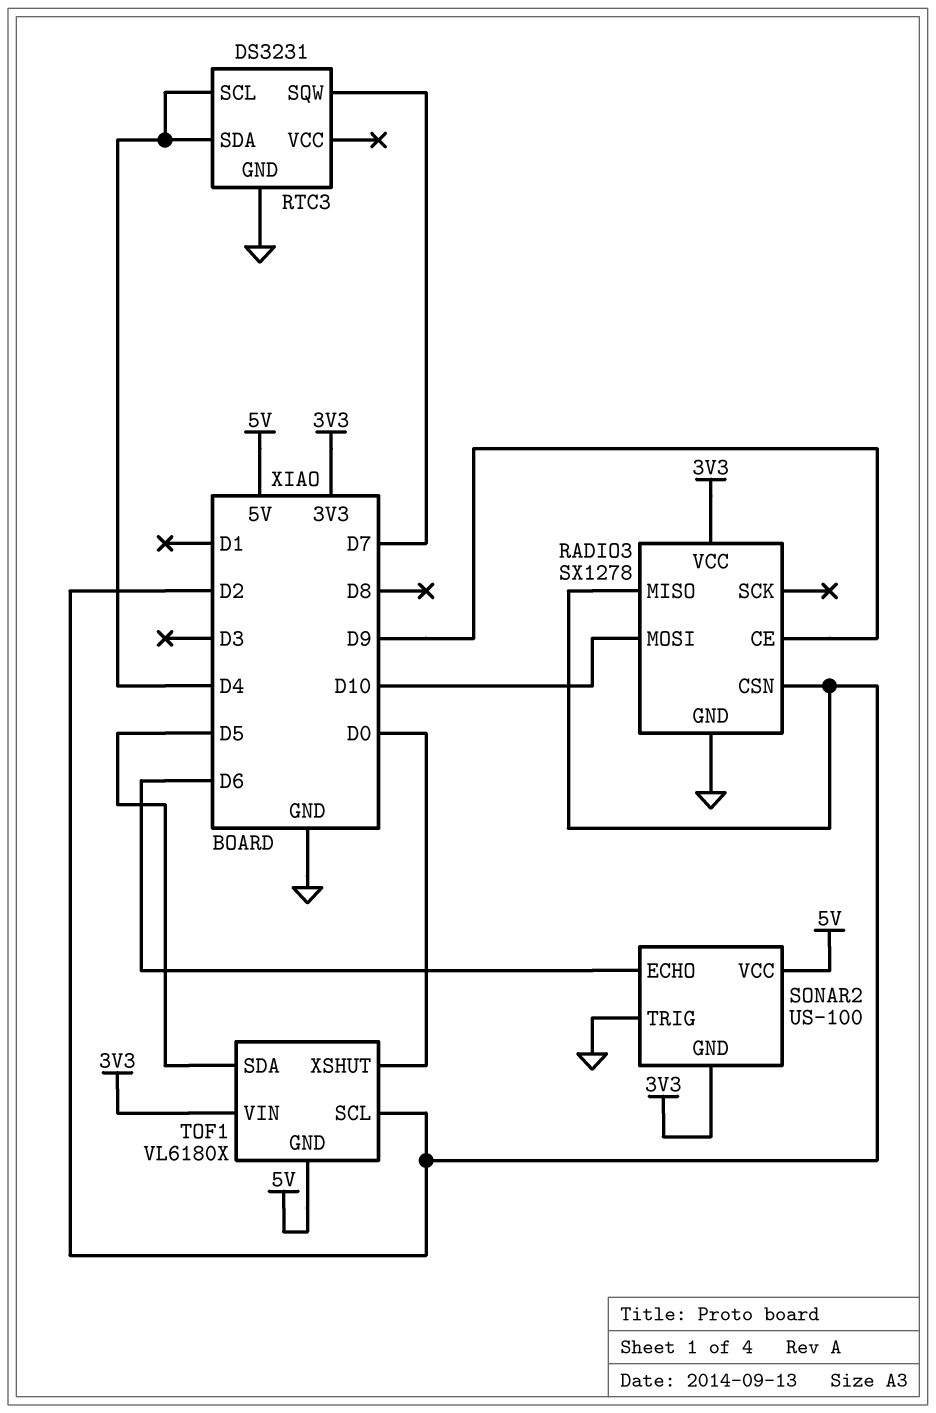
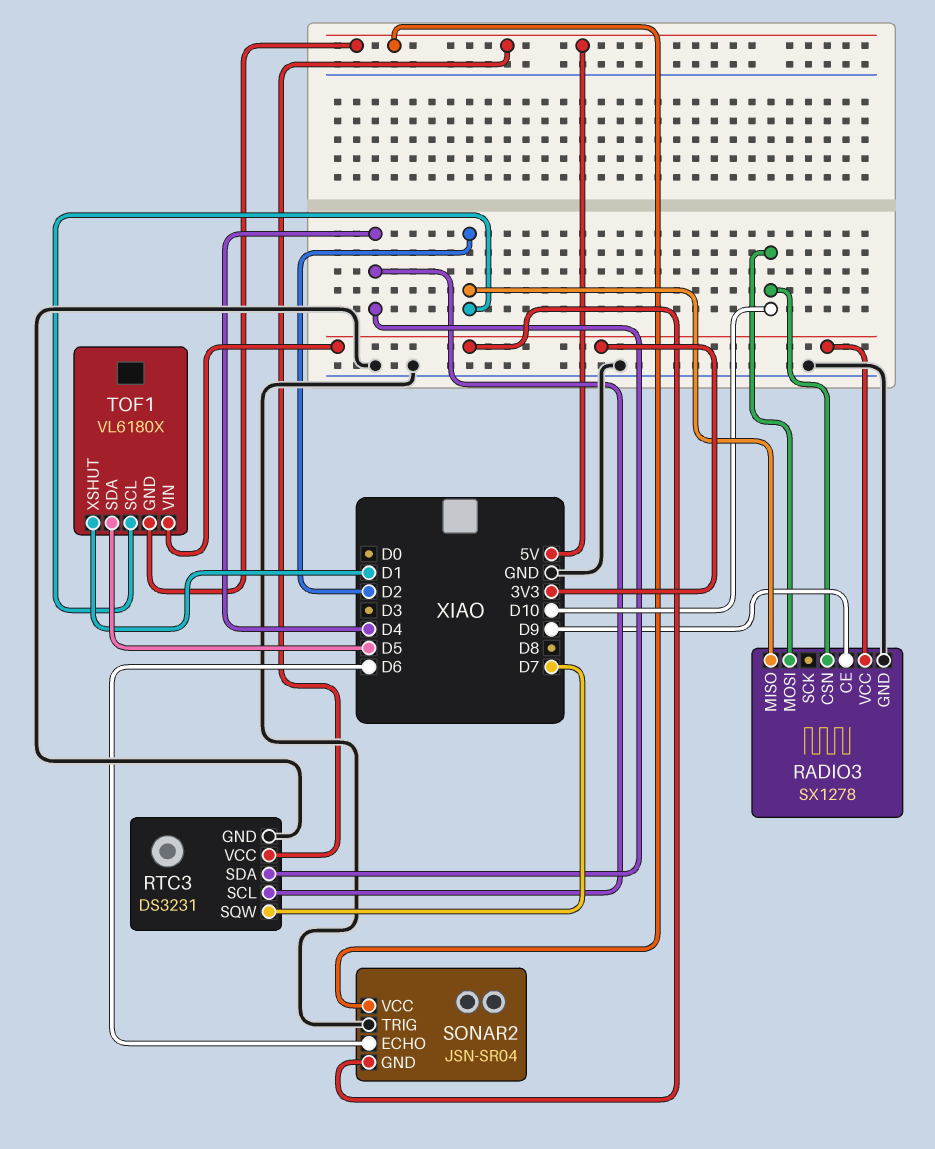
RADIO3 pin CSN: D2 -> D10
RTC3 pin VCC: none -> 5V
SONAR2: US-100 -> JSN-SR04
TOF1 pin XSHUT: D0 -> D1

